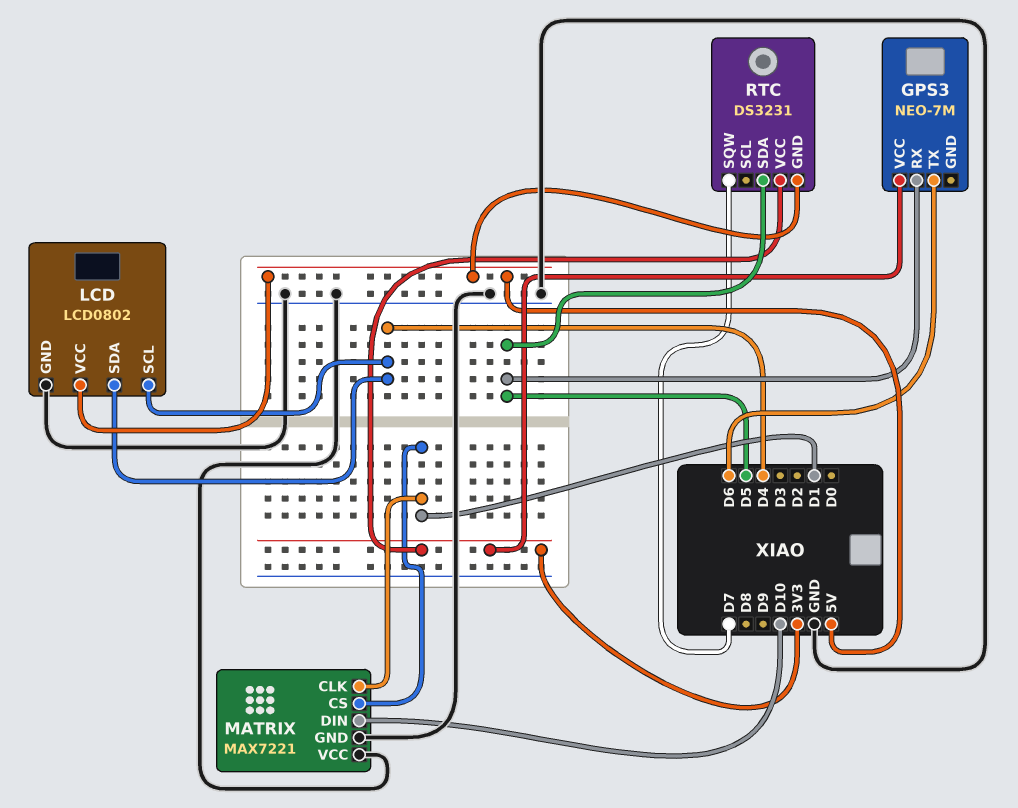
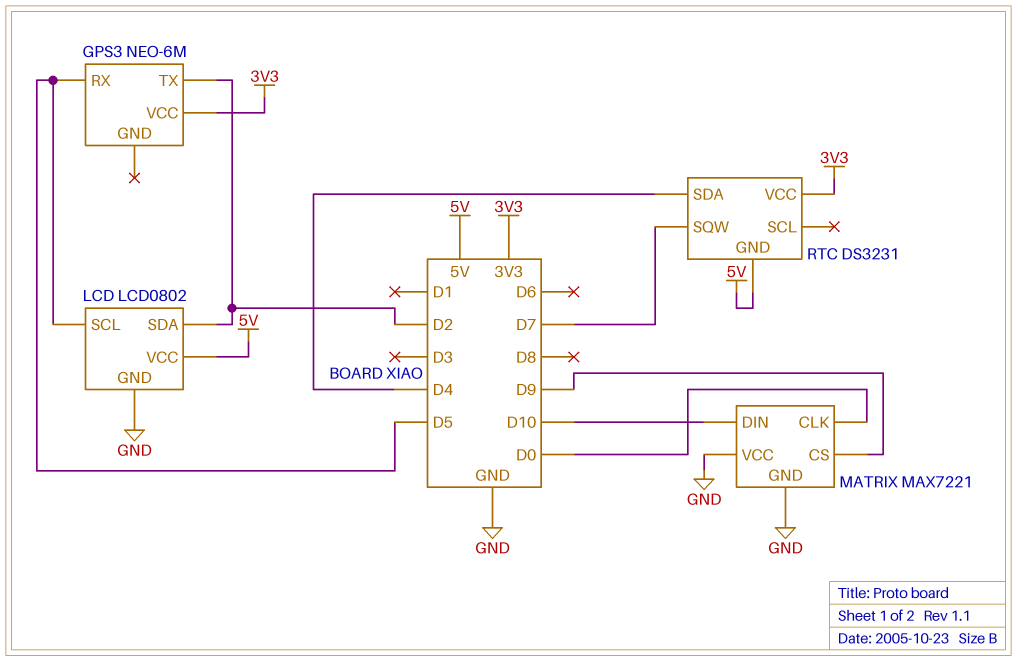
GPS3: NEO-7M -> NEO-6M
GPS3 pin TX: D6 -> D2
LCD pin SCL: D4 -> D5
LCD pin SDA: D4 -> D2
MATRIX pin CLK: D1 -> D0
MATRIX pin CS: D1 -> D9
RTC pin SDA: D5 -> D4

